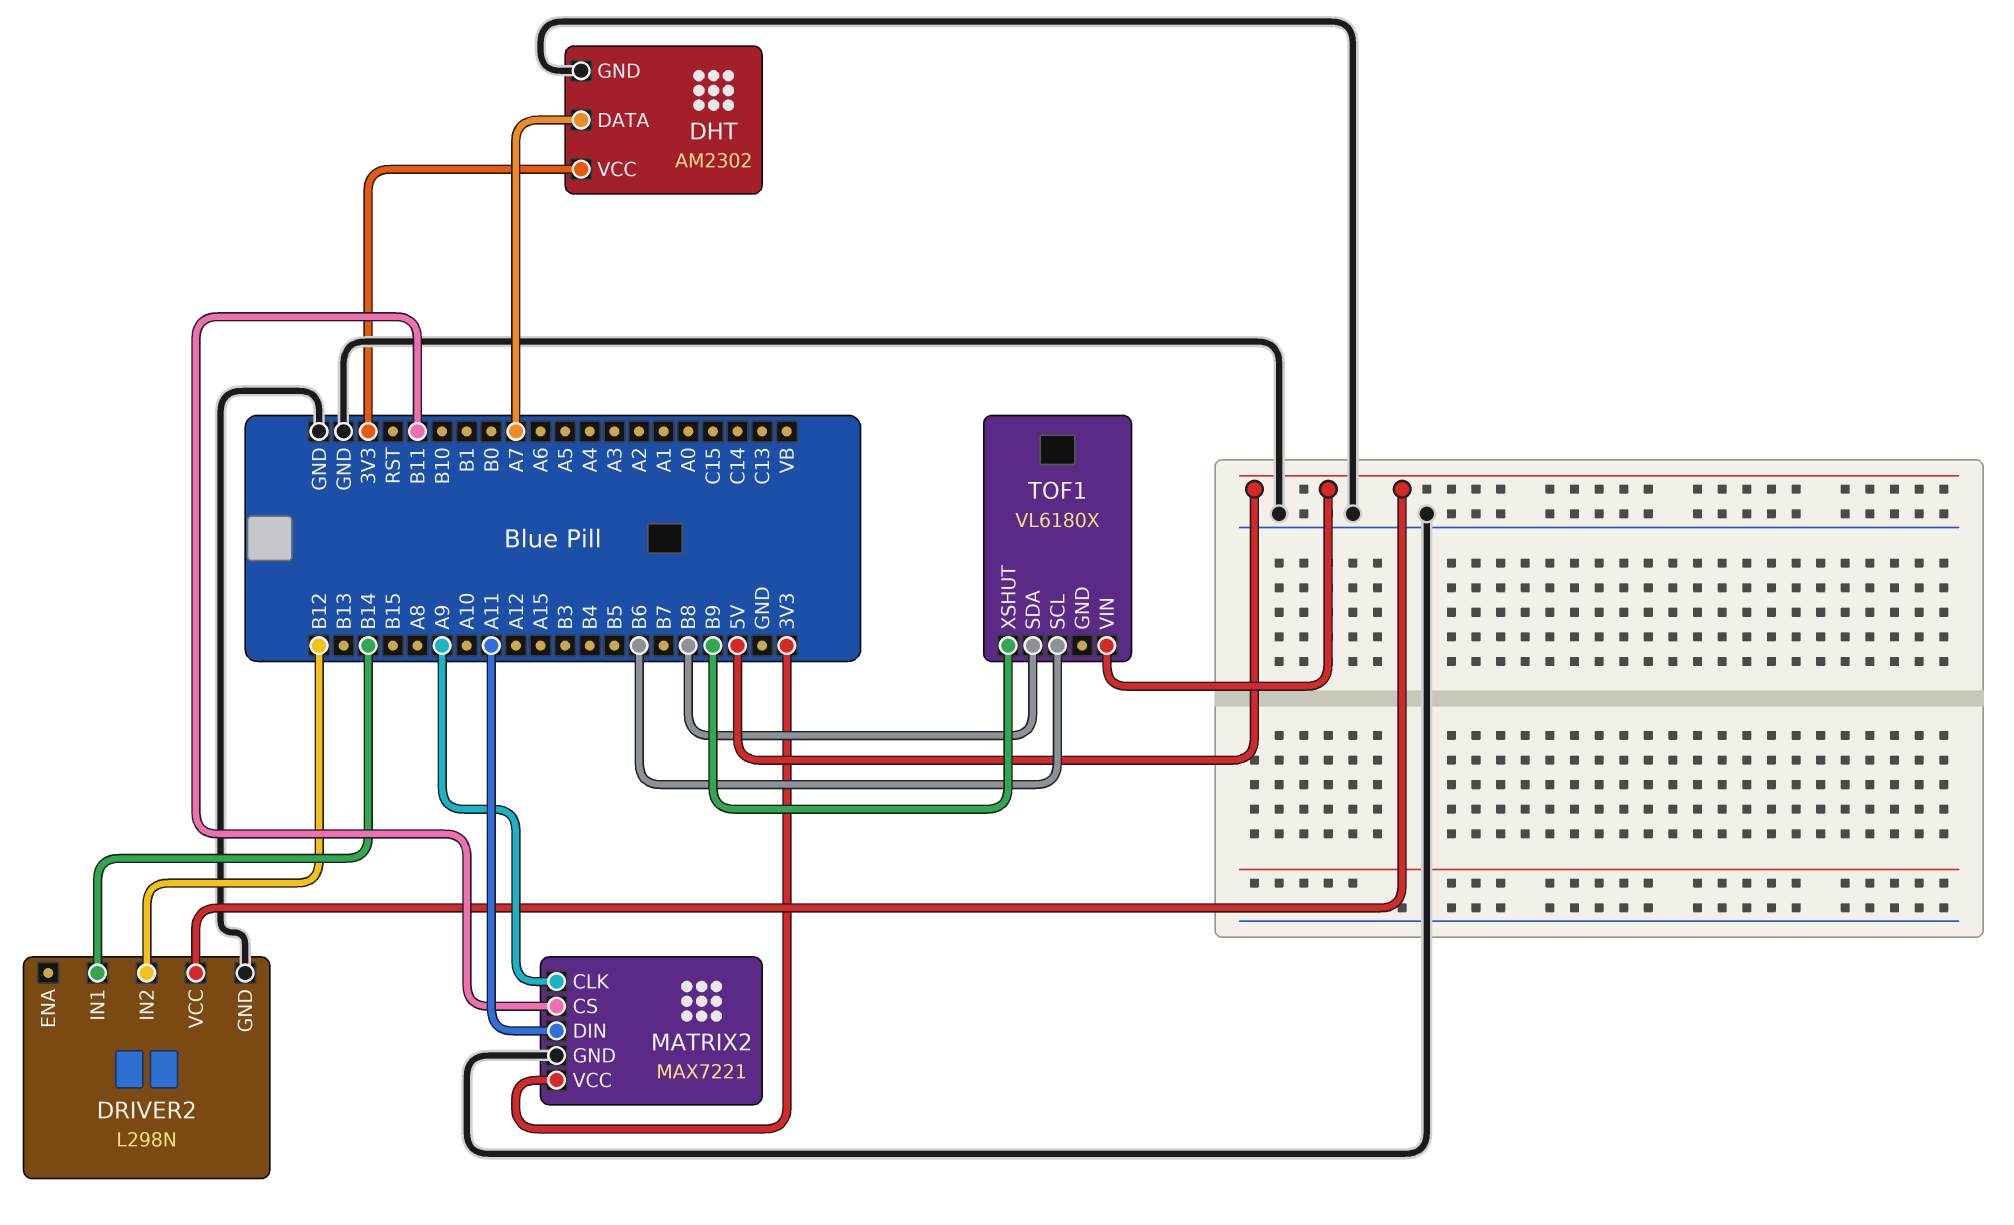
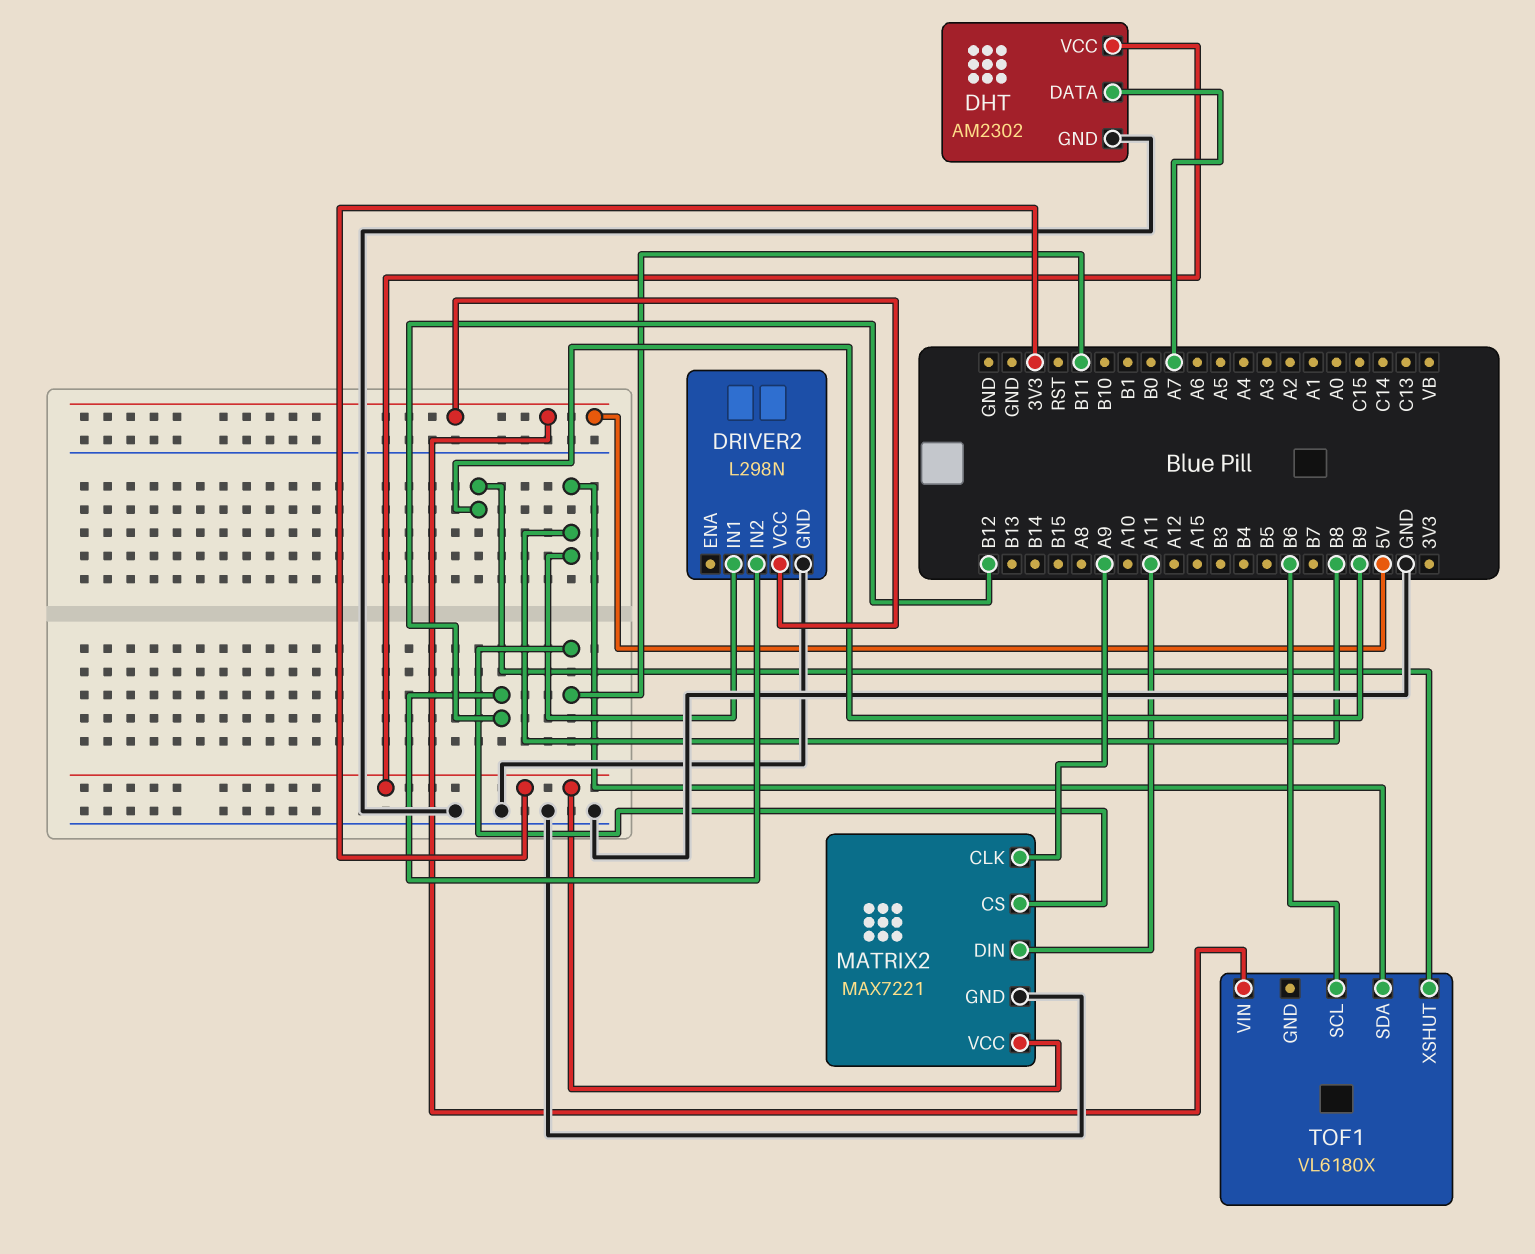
DRIVER2 pin IN1: B14 -> B8

